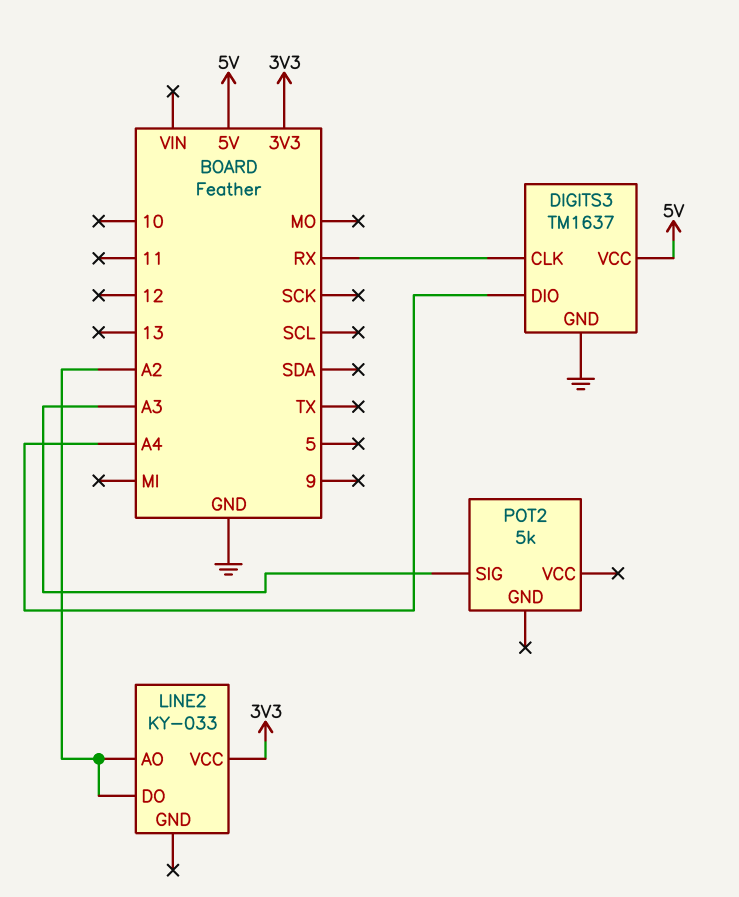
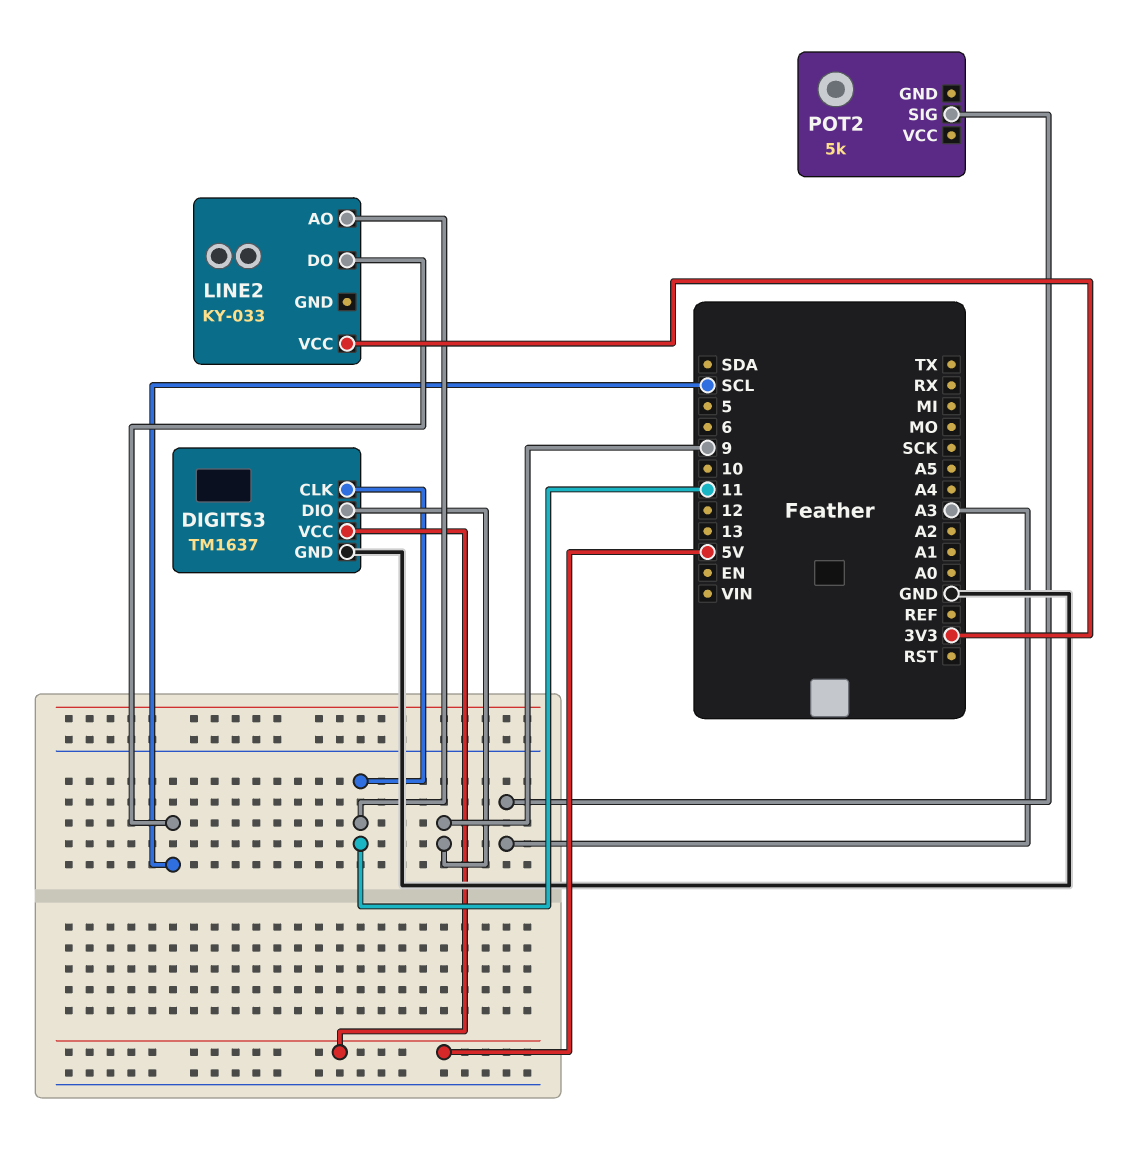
DIGITS3 pin CLK: RX -> 11
DIGITS3 pin DIO: A4 -> 9
LINE2 pin AO: A2 -> 11
LINE2 pin DO: A2 -> SCL

